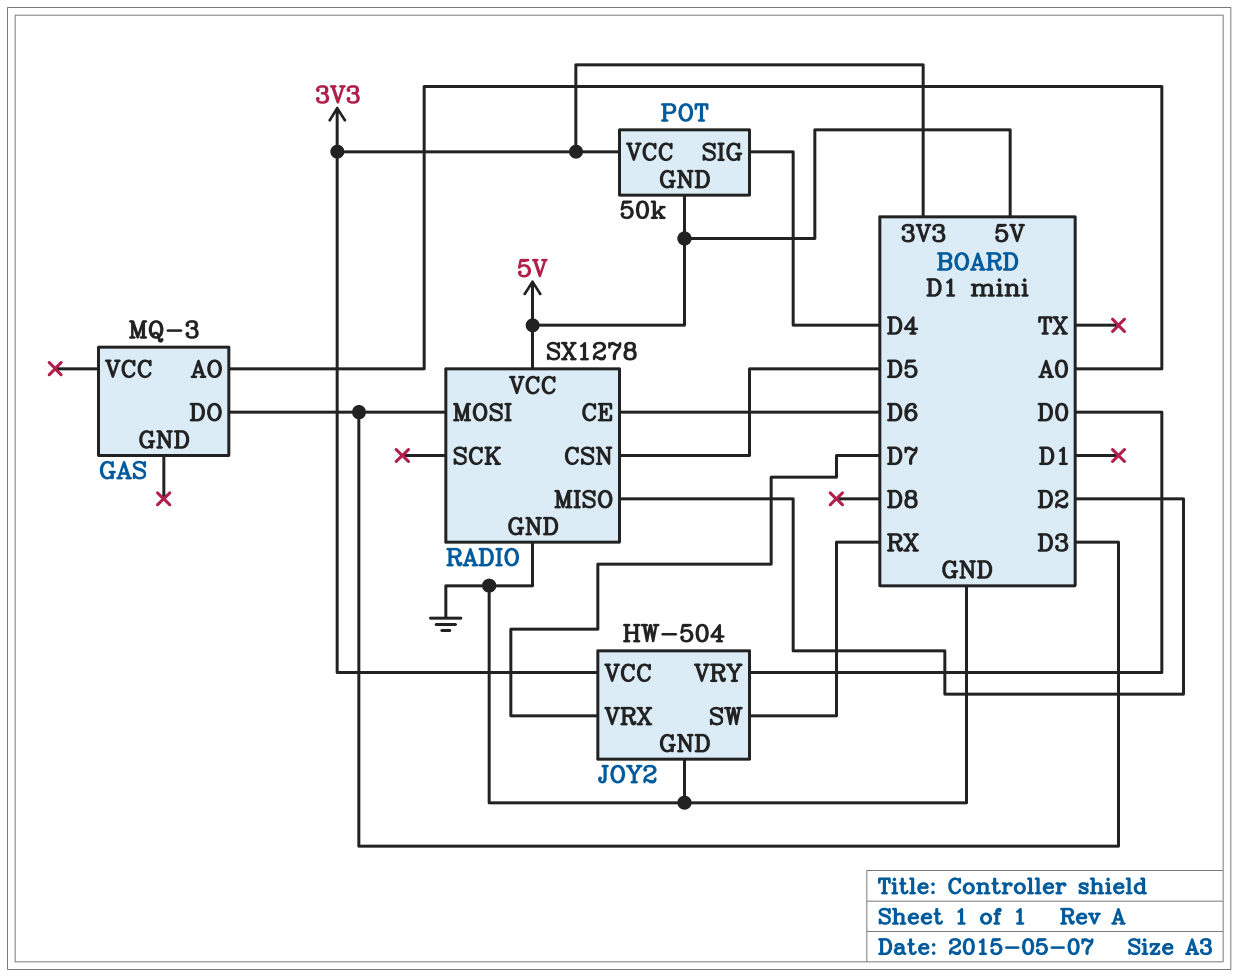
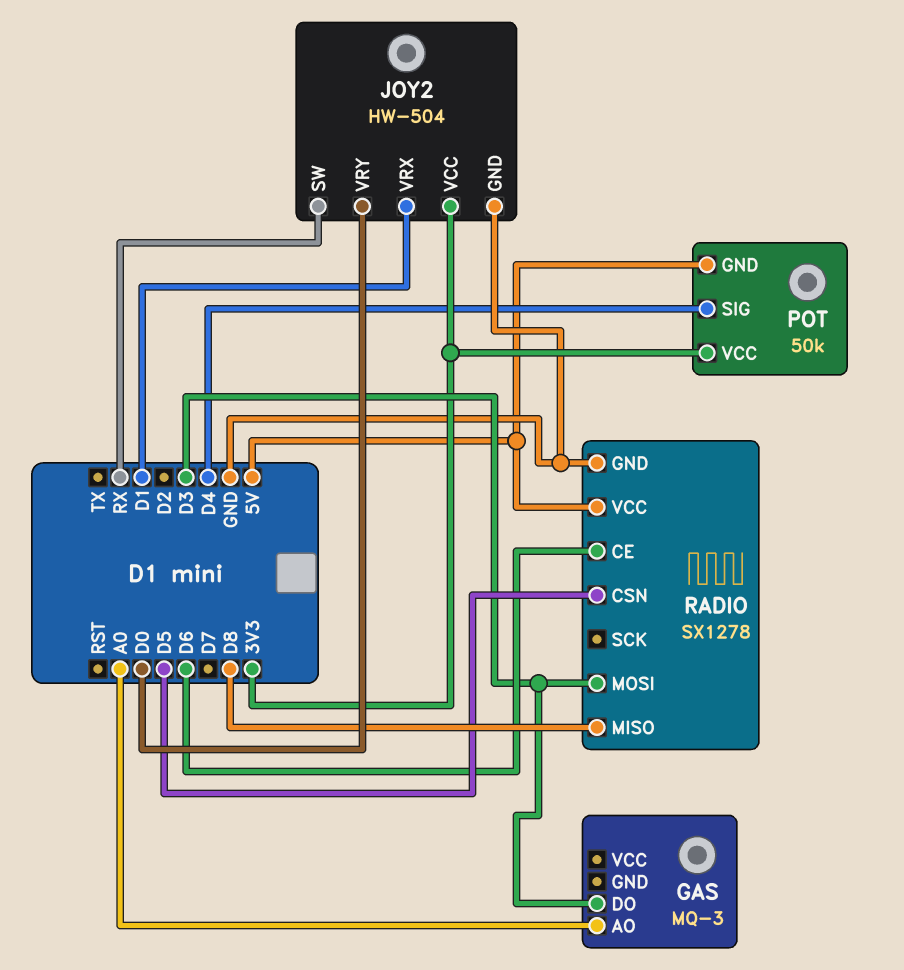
JOY2 pin VRX: D7 -> D1
RADIO pin MISO: D2 -> D8

